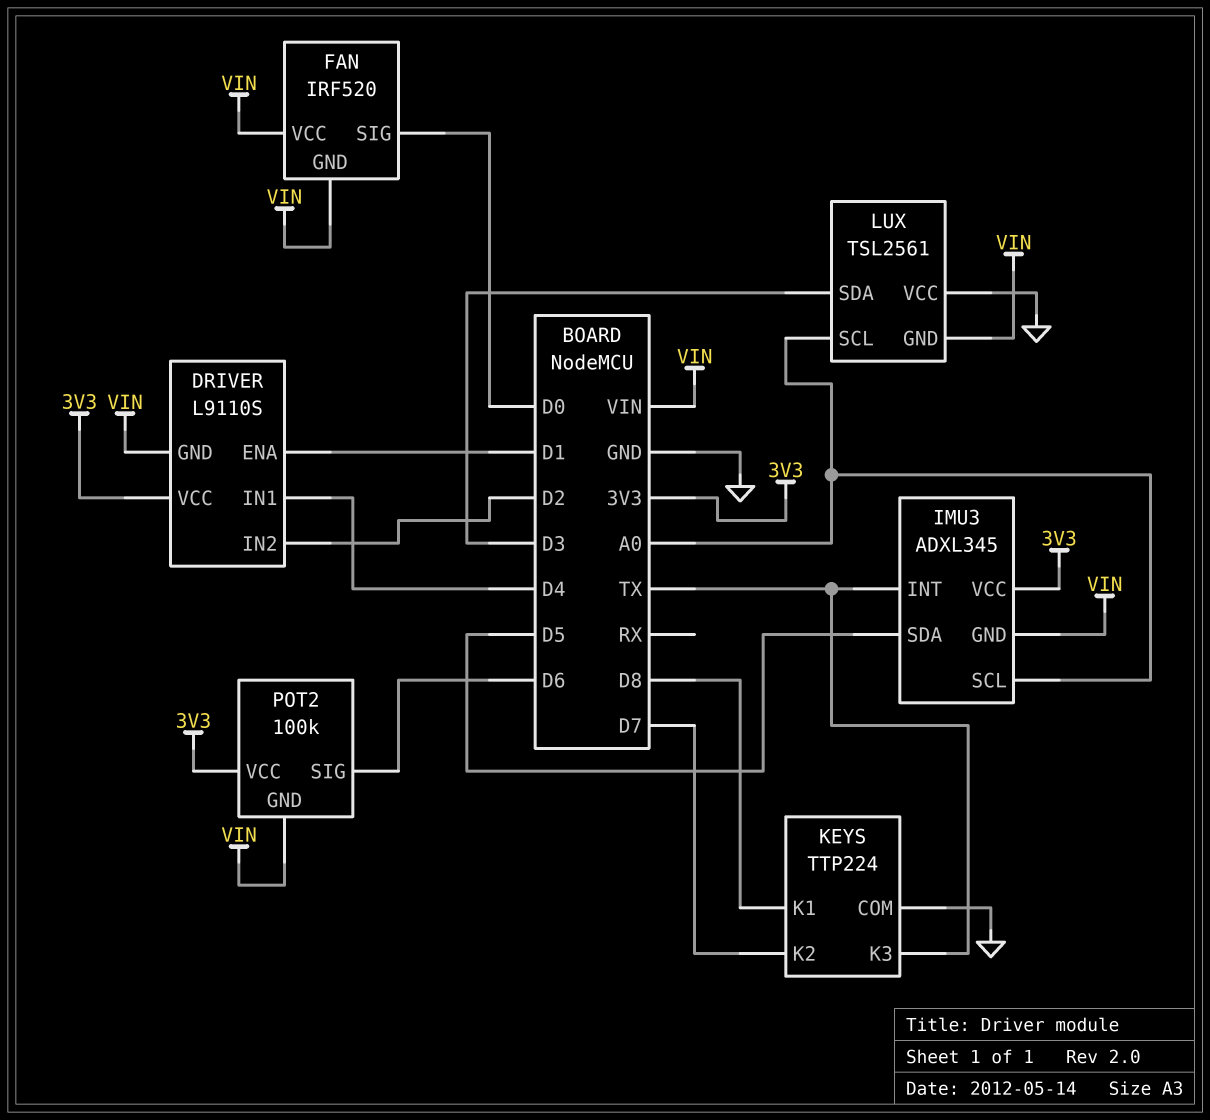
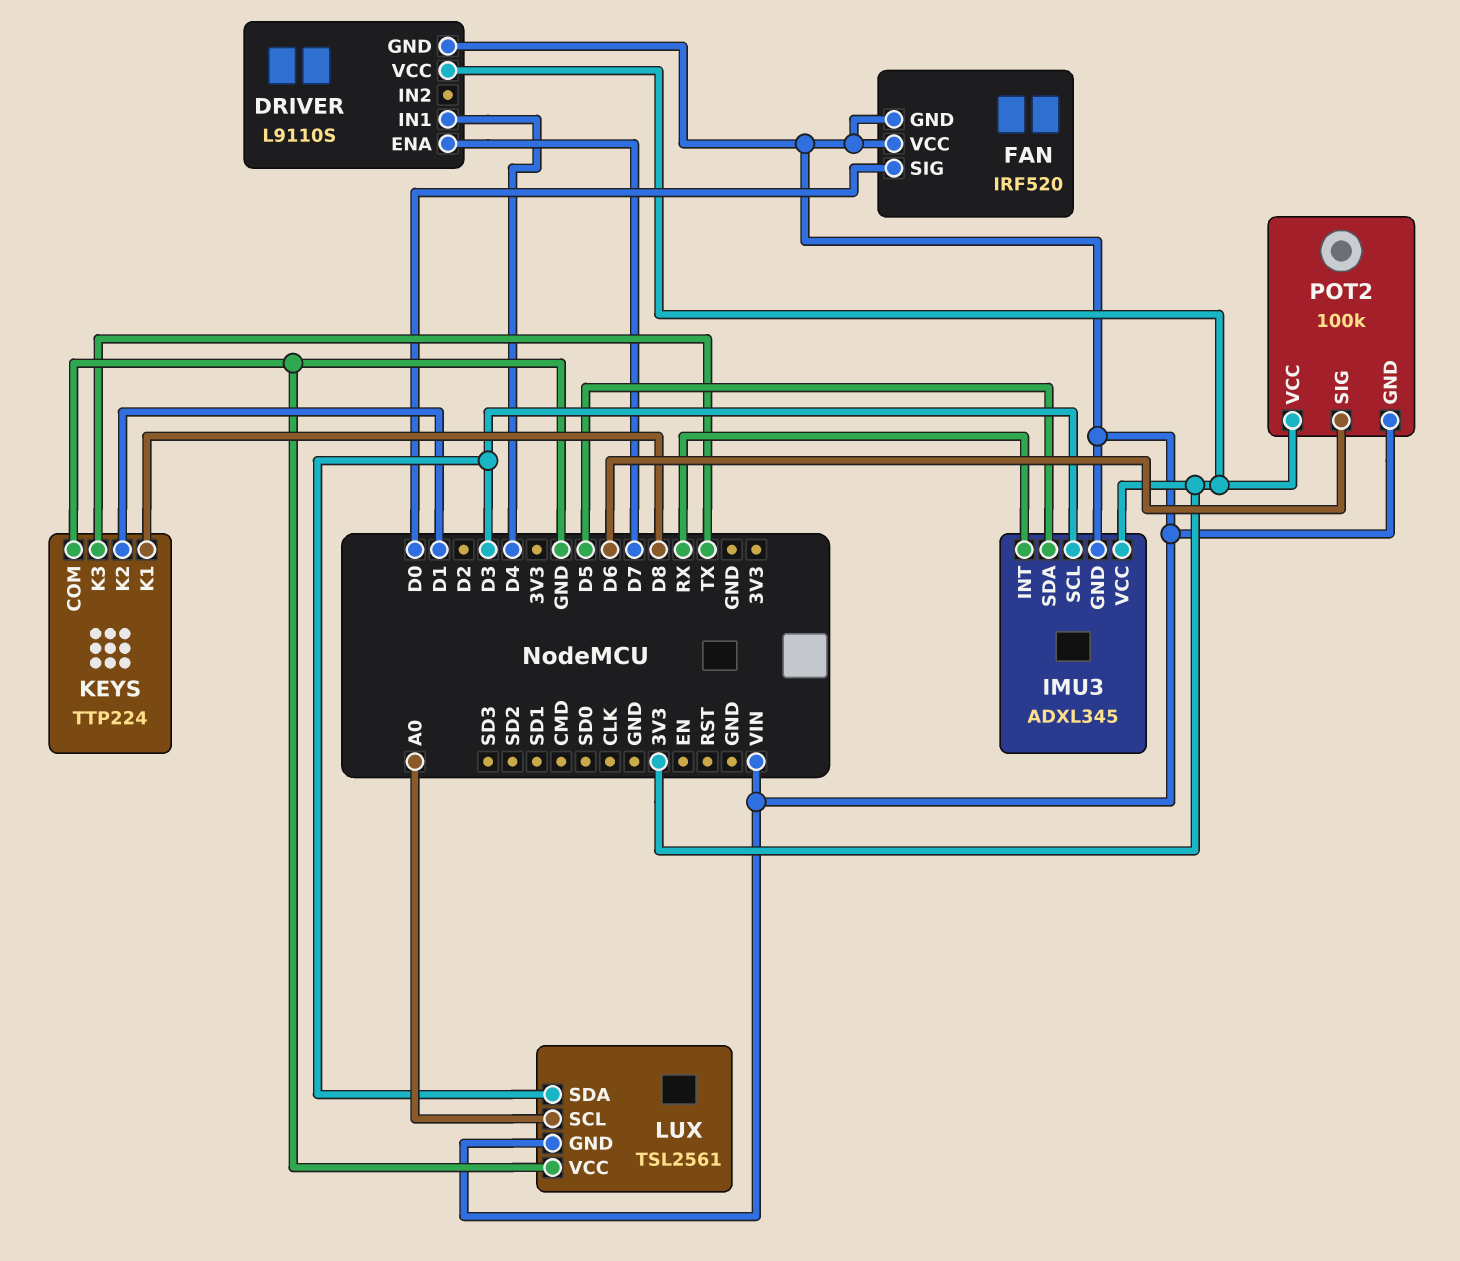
DRIVER pin ENA: D1 -> D7
DRIVER pin IN2: D2 -> none
IMU3 pin INT: TX -> RX
IMU3 pin SCL: A0 -> D3
KEYS pin K2: D7 -> D1

